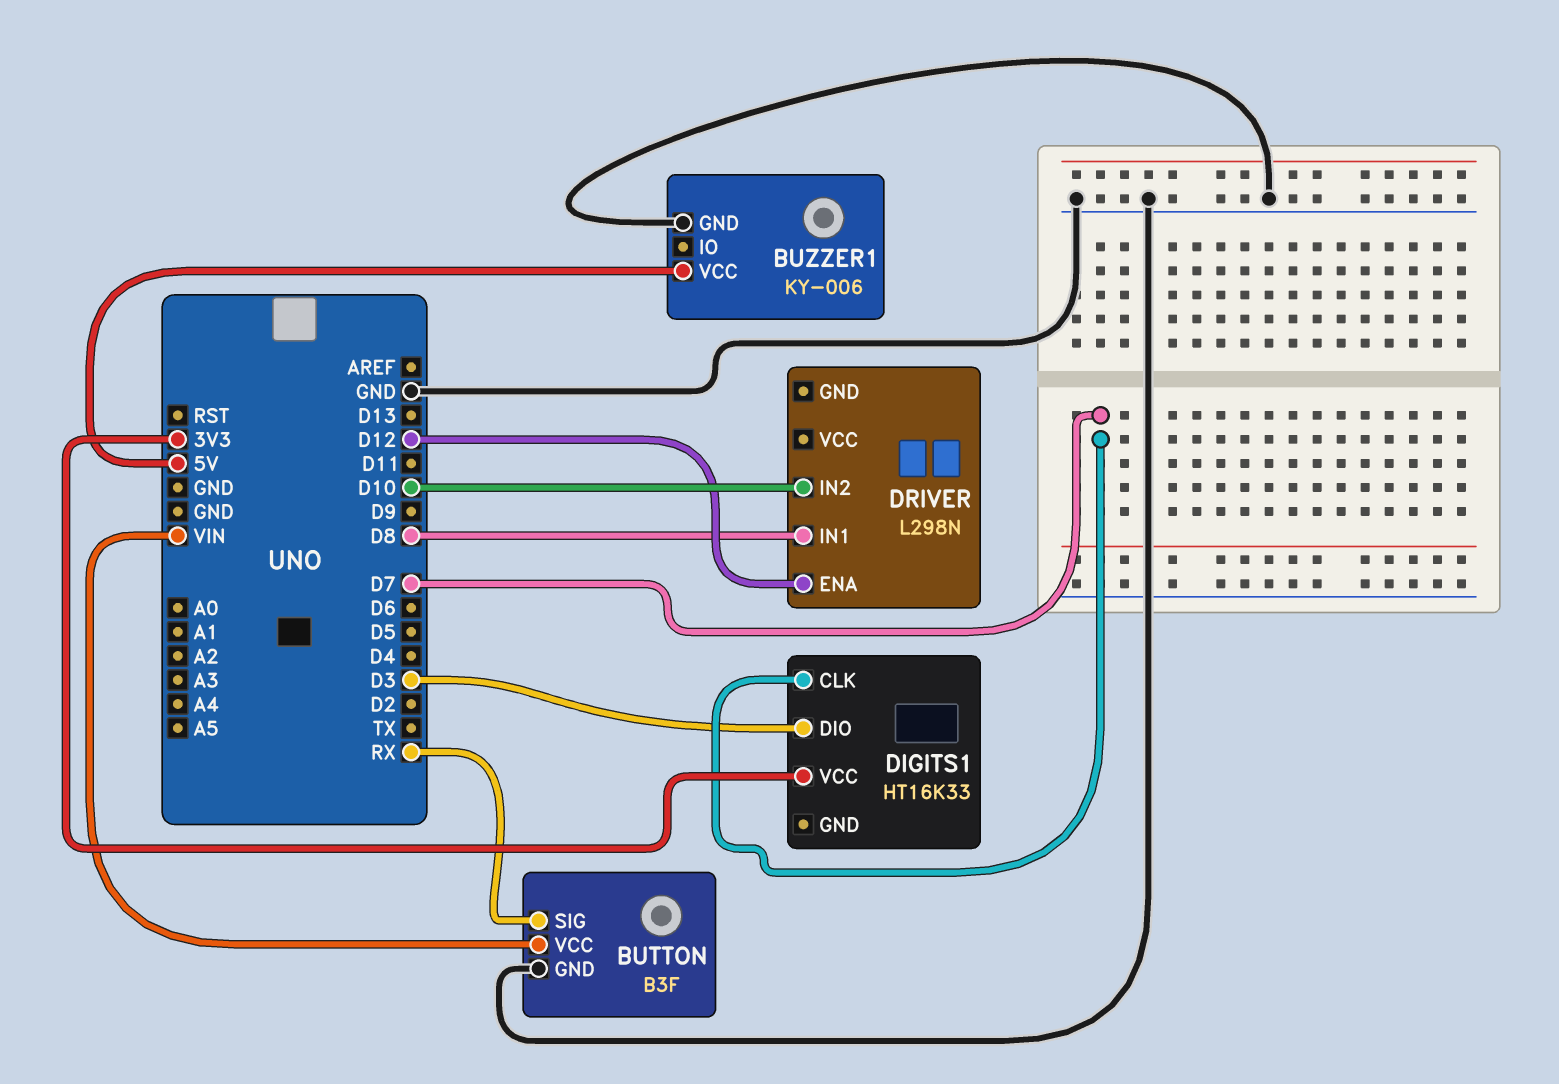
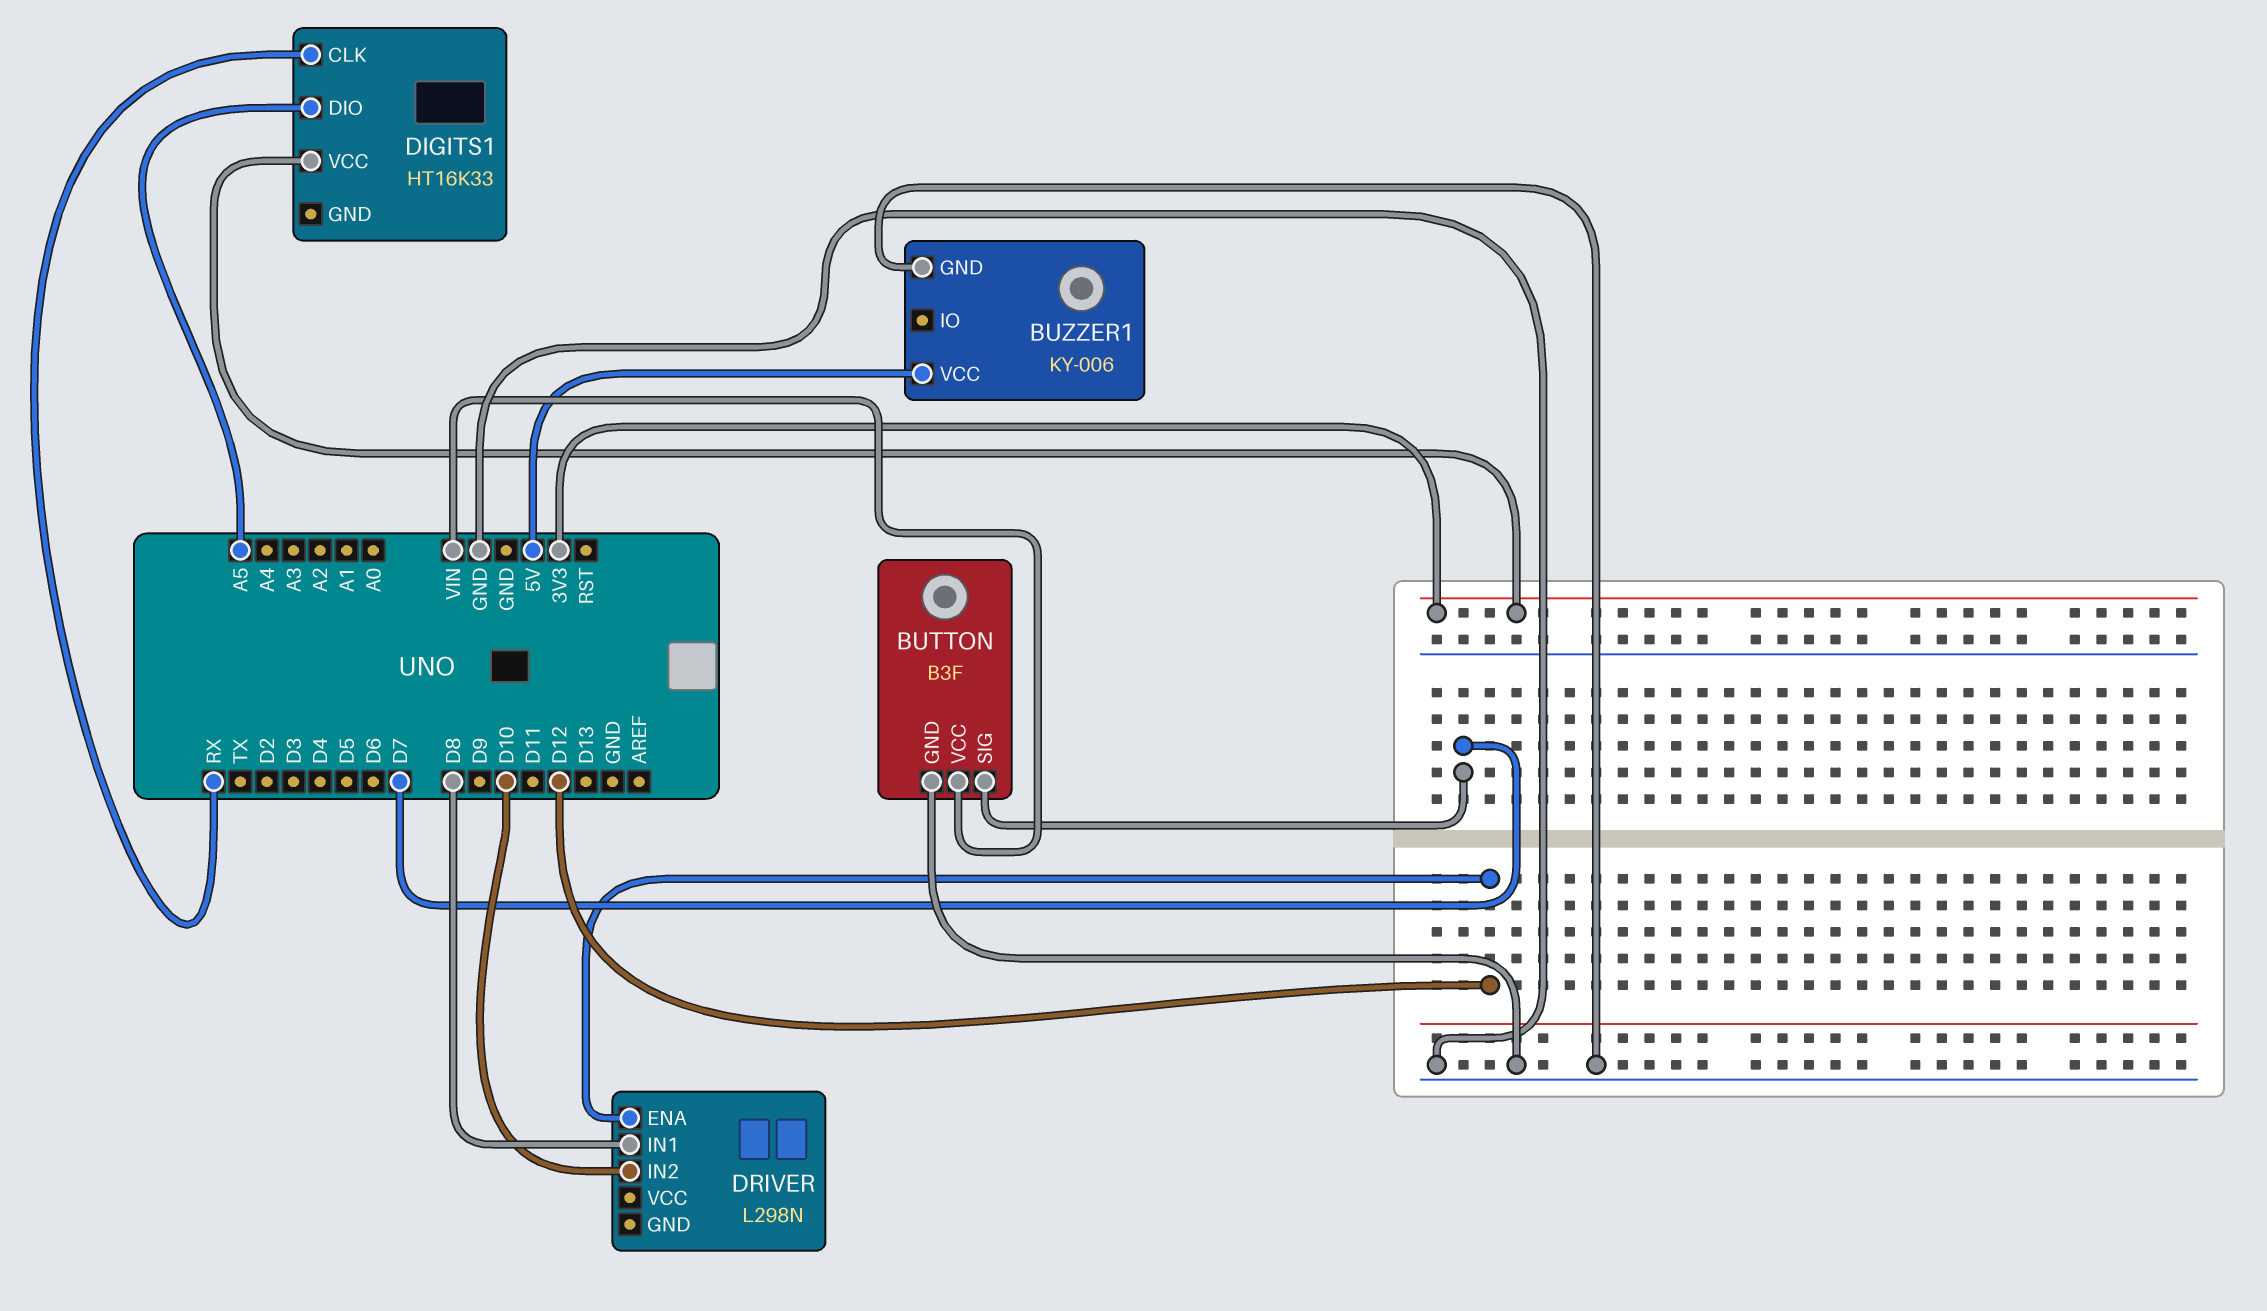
BUTTON pin SIG: RX -> D7
DIGITS1 pin CLK: D7 -> RX
DIGITS1 pin DIO: D3 -> A5

